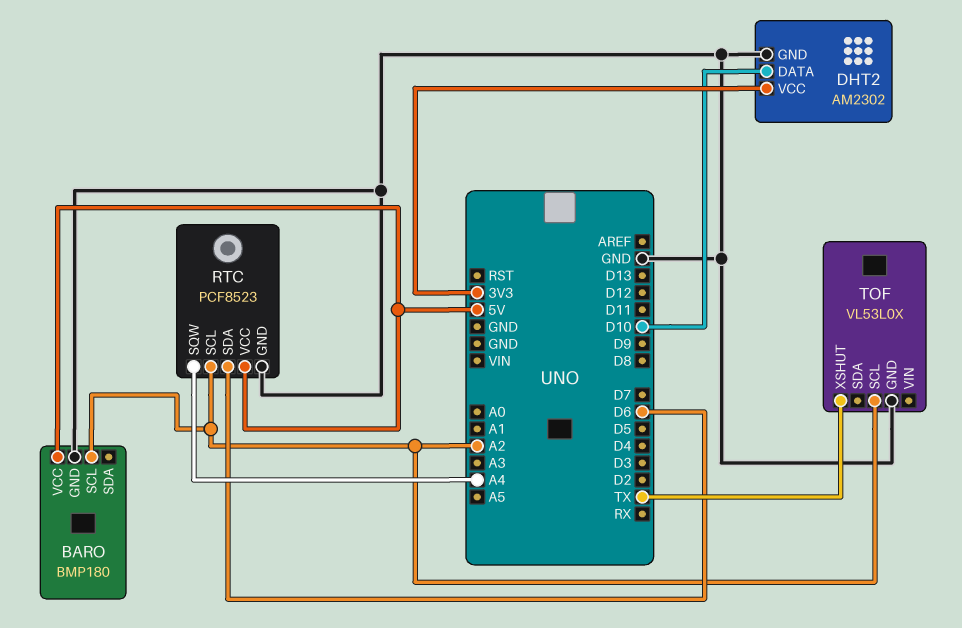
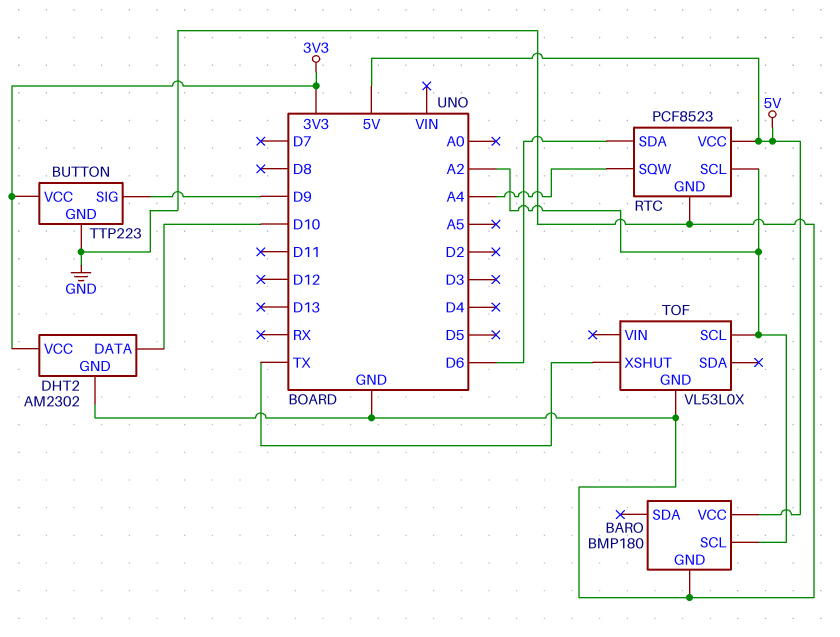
BUTTON: none -> TTP223
BUTTON pin GND: none -> GND
BUTTON pin SIG: none -> D9
BUTTON pin VCC: none -> 3V3

